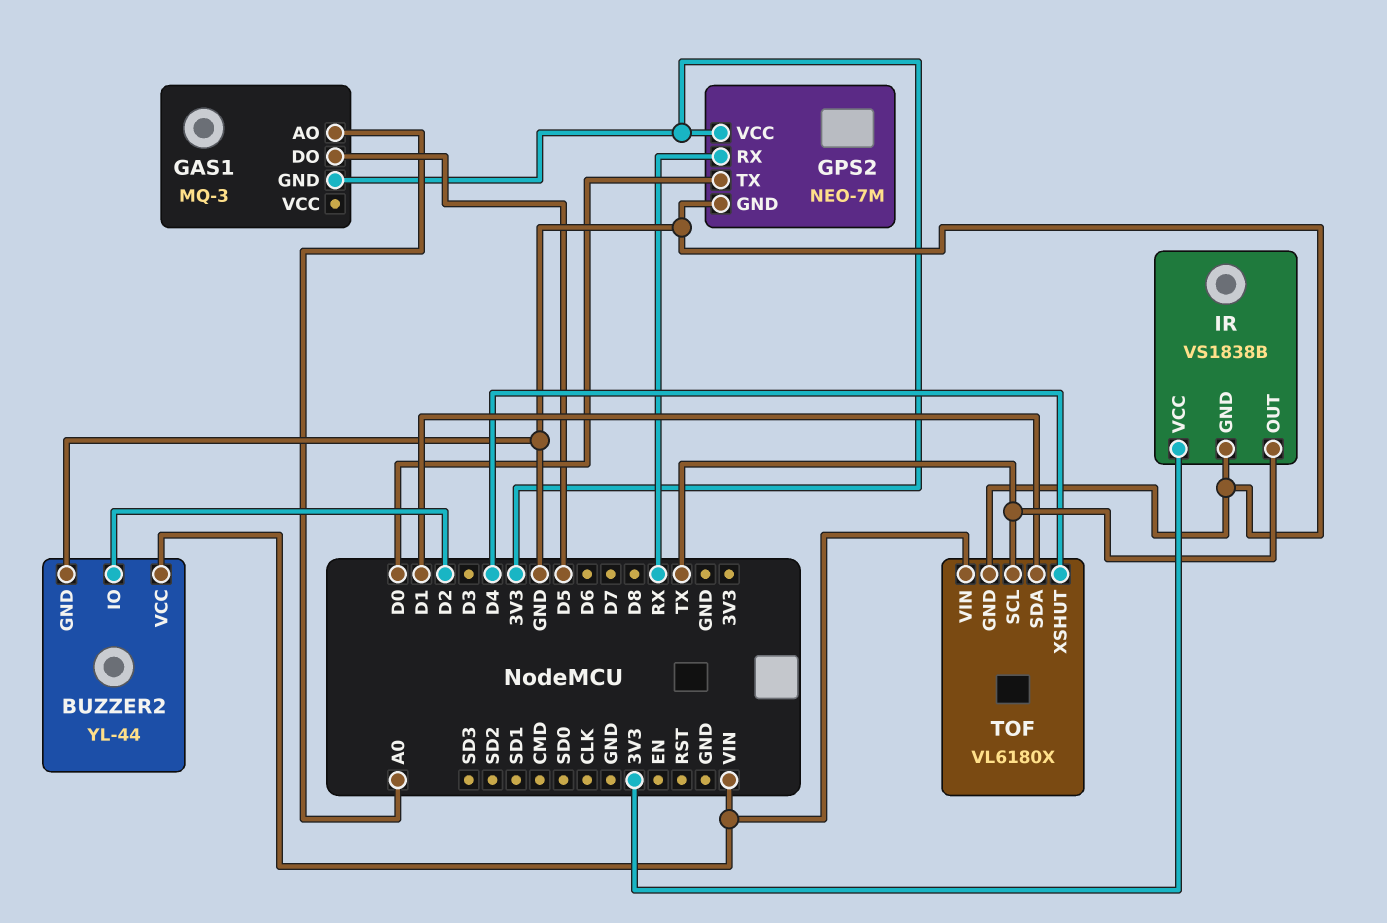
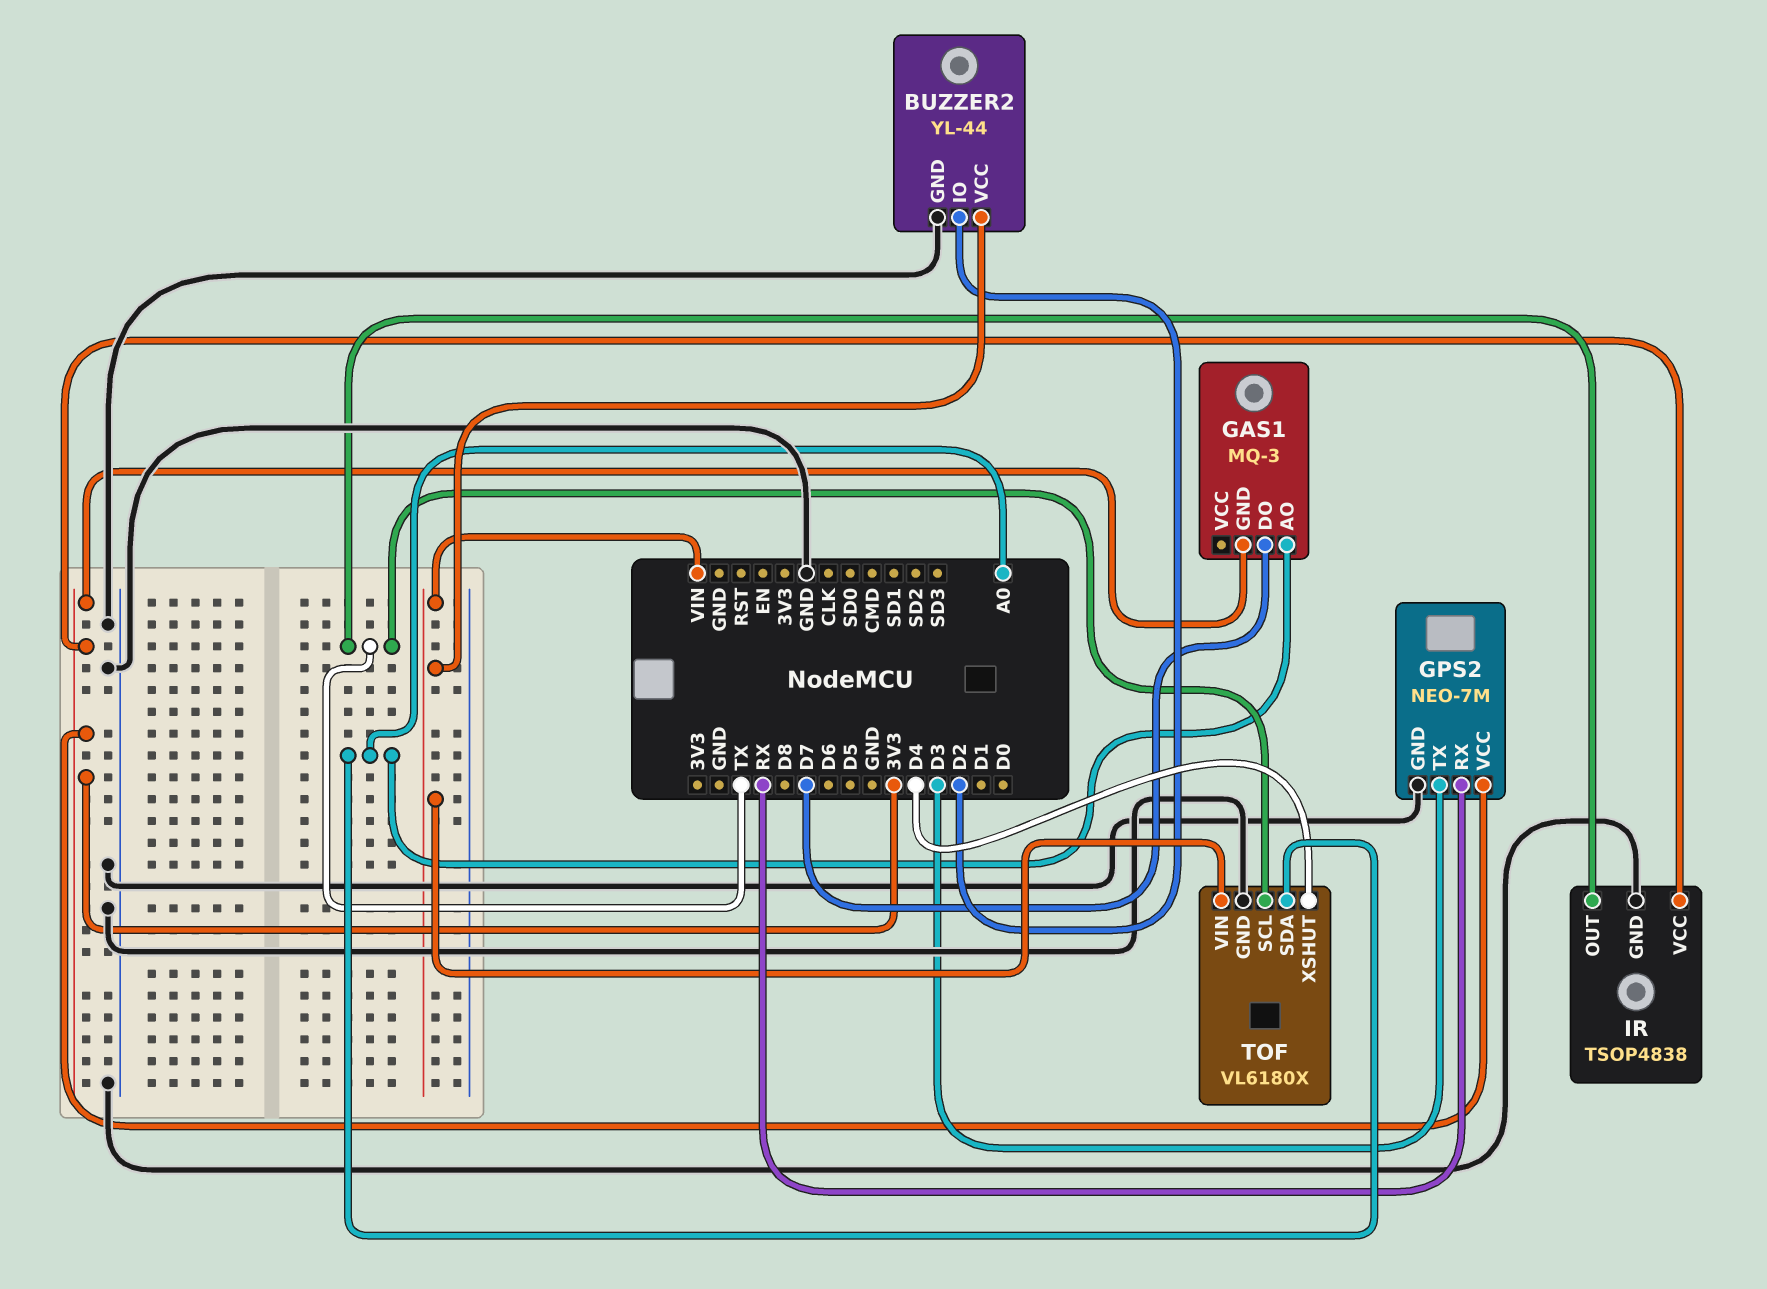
GAS1 pin DO: D5 -> D7
GPS2 pin TX: D0 -> D3
IR: VS1838B -> TSOP4838
TOF pin SDA: D1 -> A0

